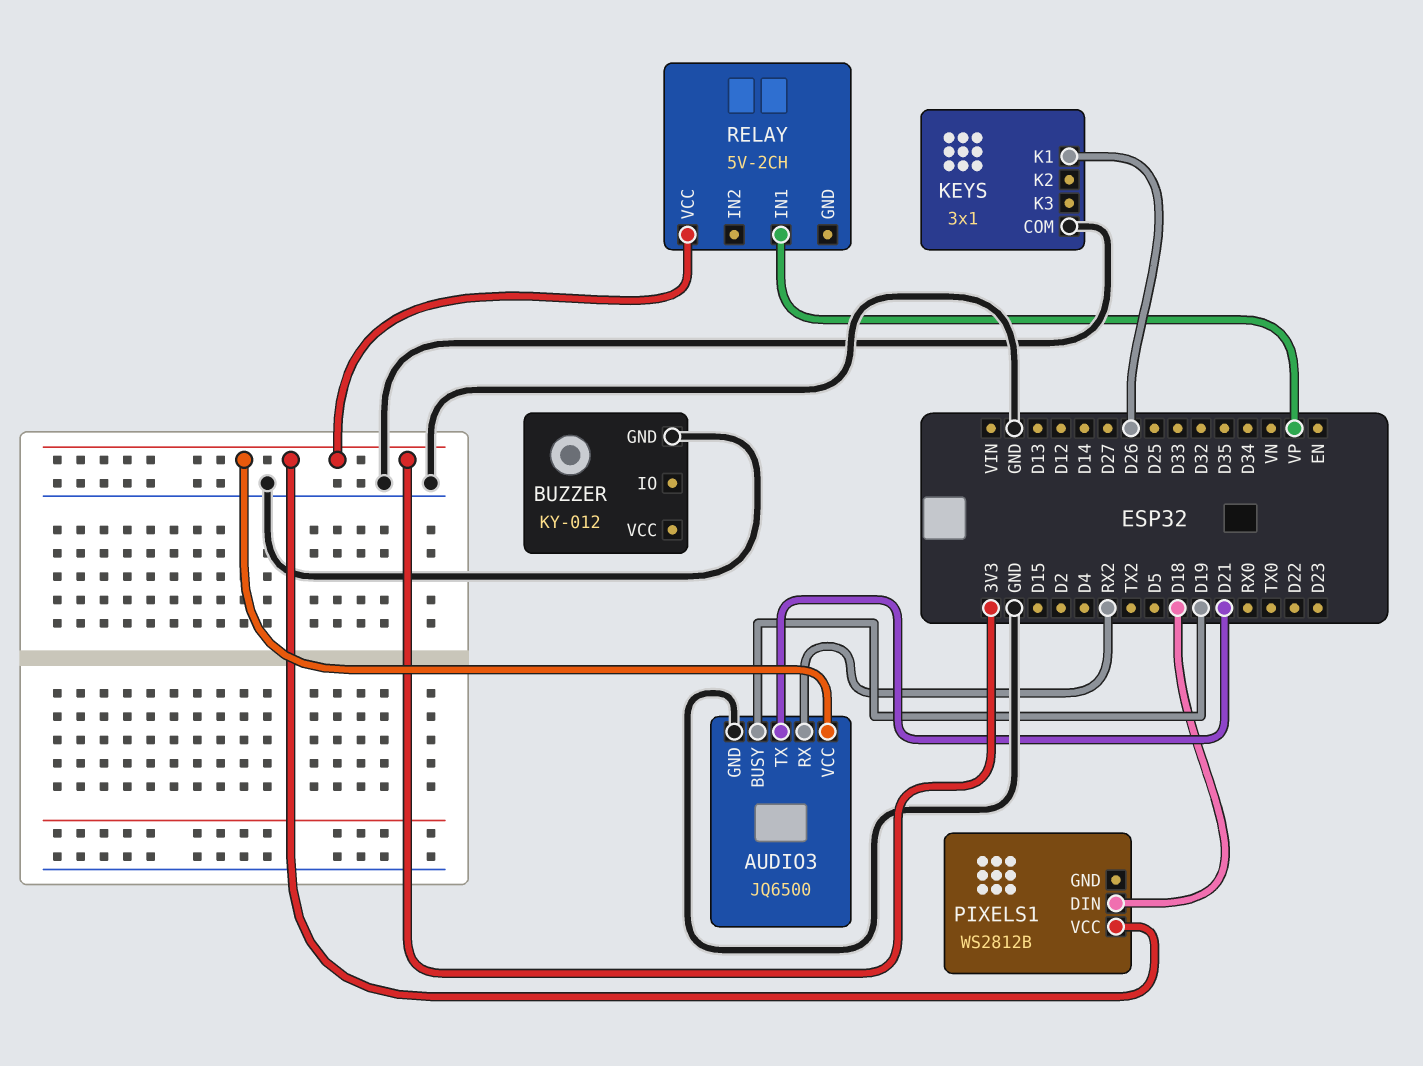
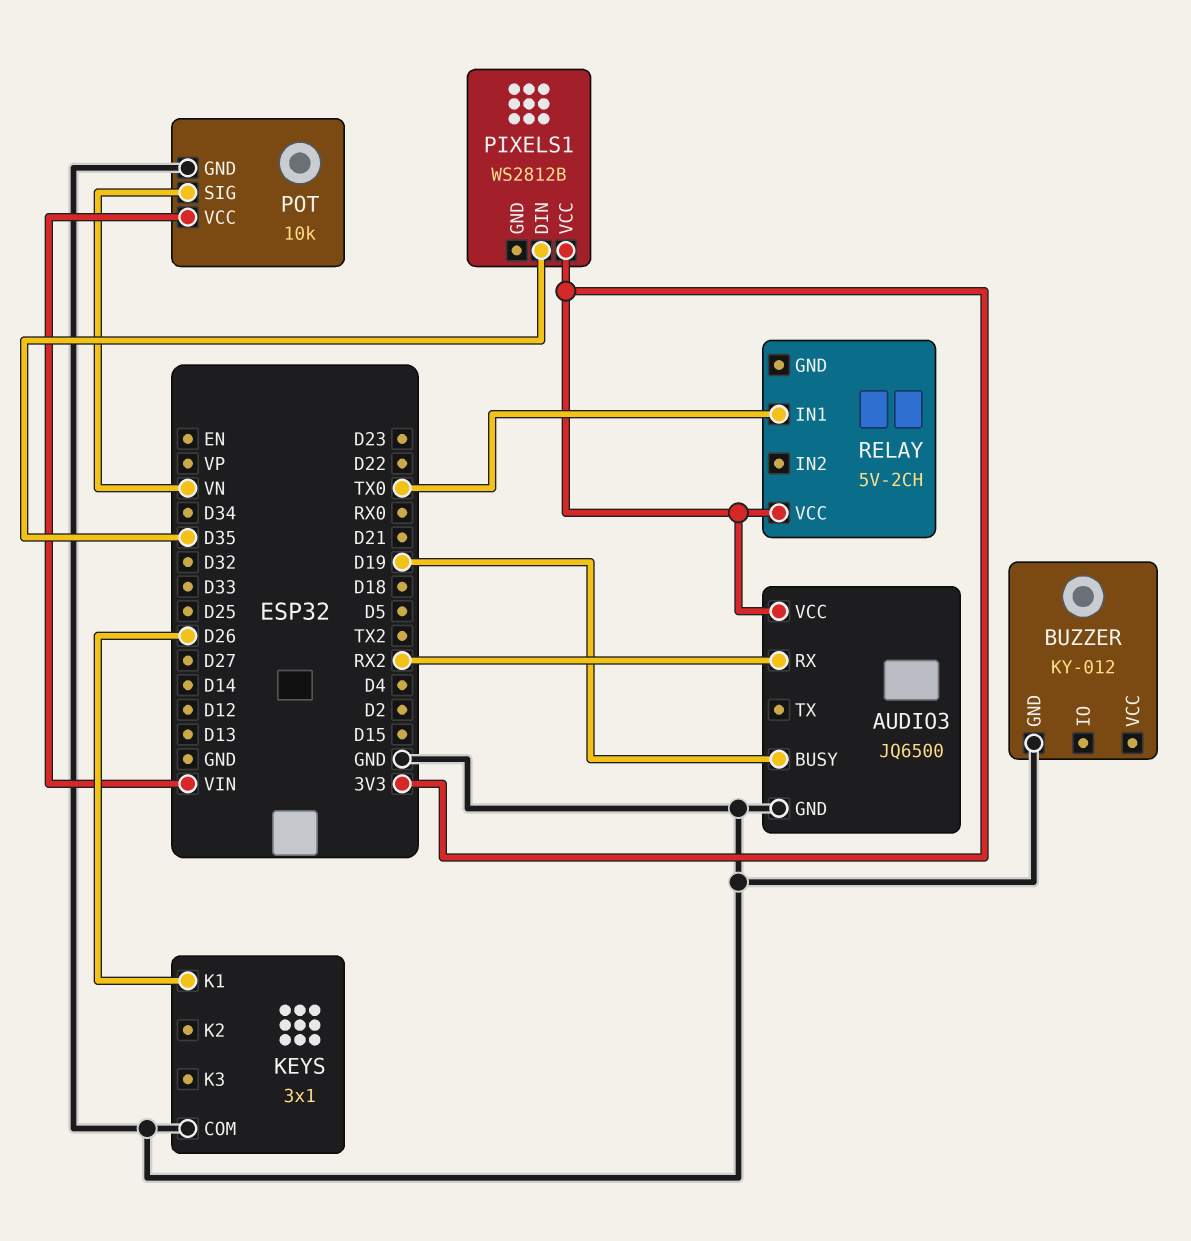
AUDIO3 pin TX: D21 -> none
PIXELS1 pin DIN: D18 -> D35
POT: none -> 10k
POT pin GND: none -> GND
POT pin SIG: none -> VN
POT pin VCC: none -> VIN
RELAY pin IN1: VP -> TX0

